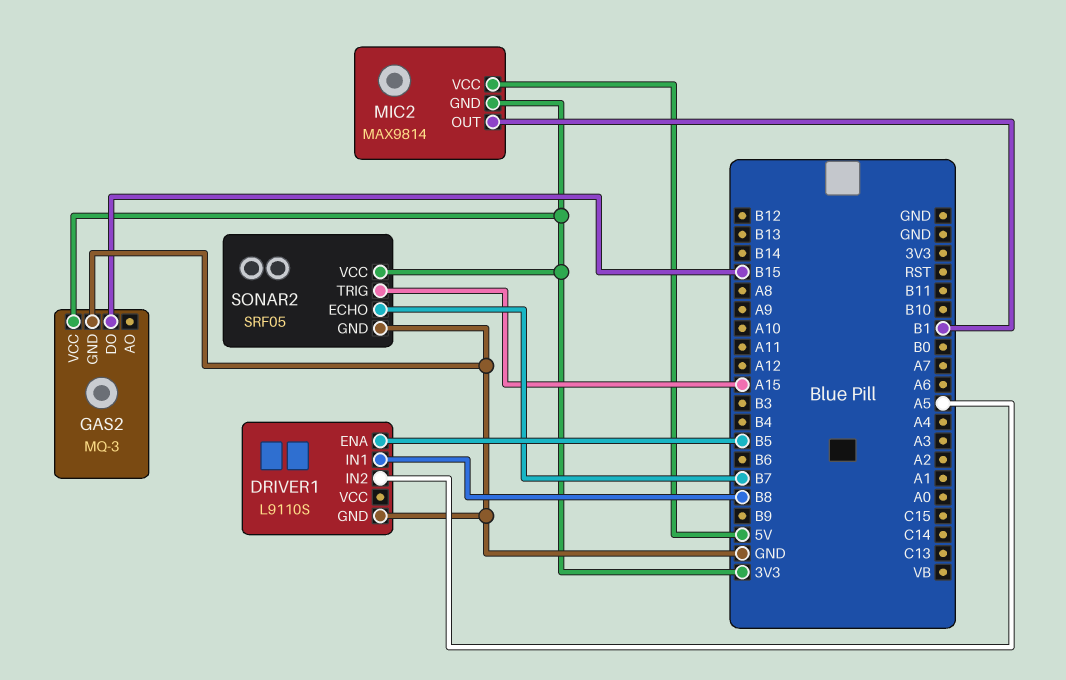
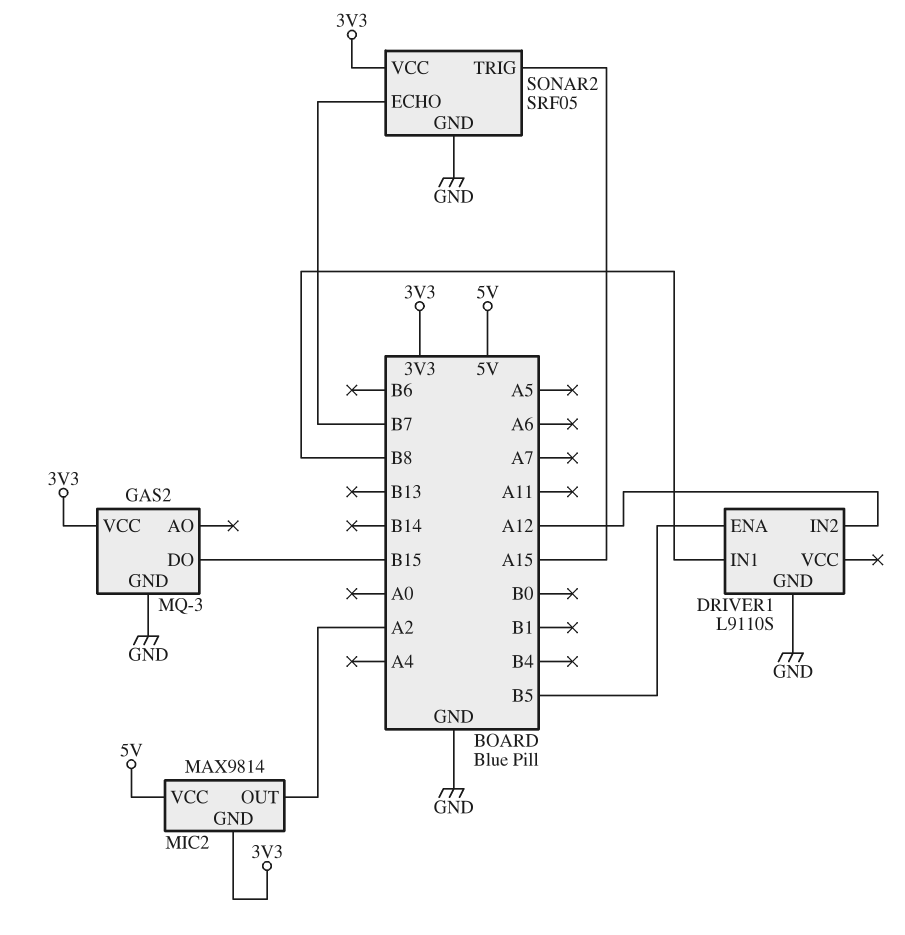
DRIVER1 pin IN2: A5 -> A12
MIC2 pin OUT: B1 -> A2

